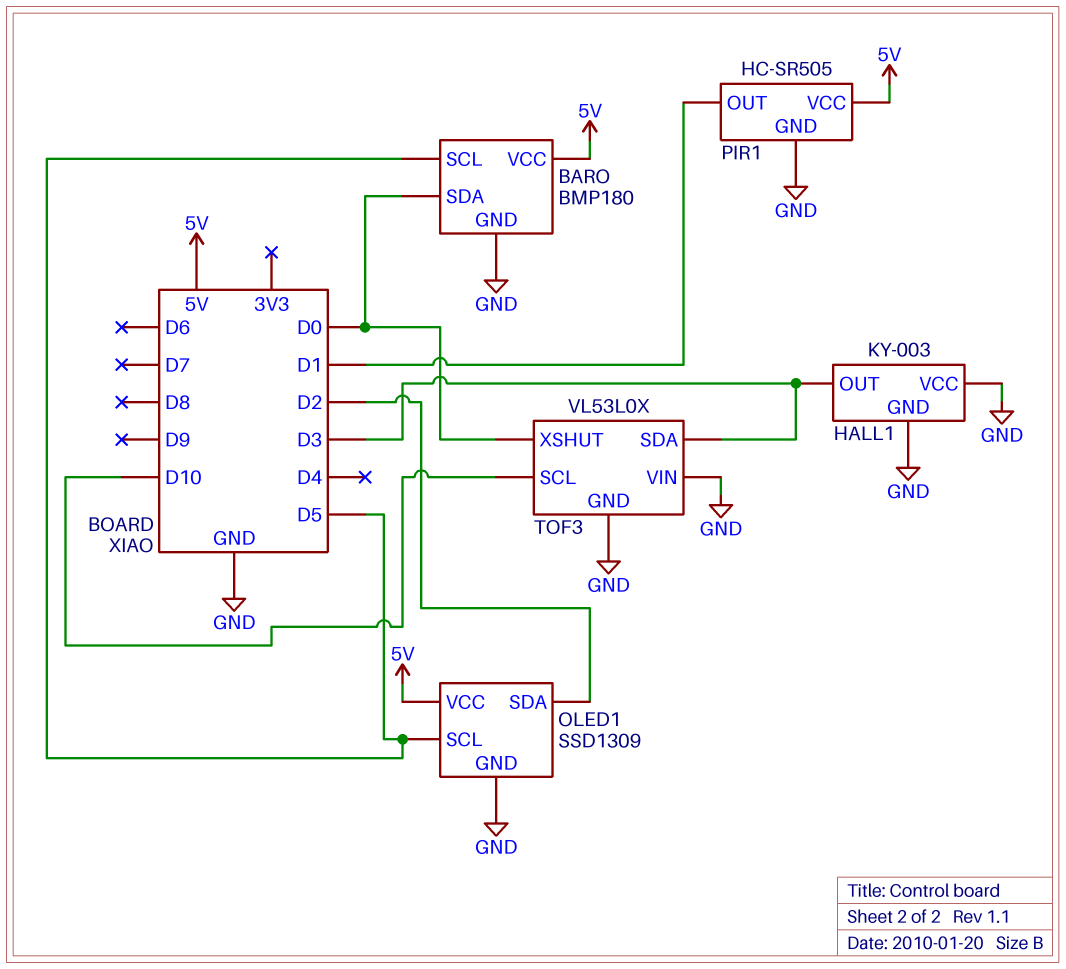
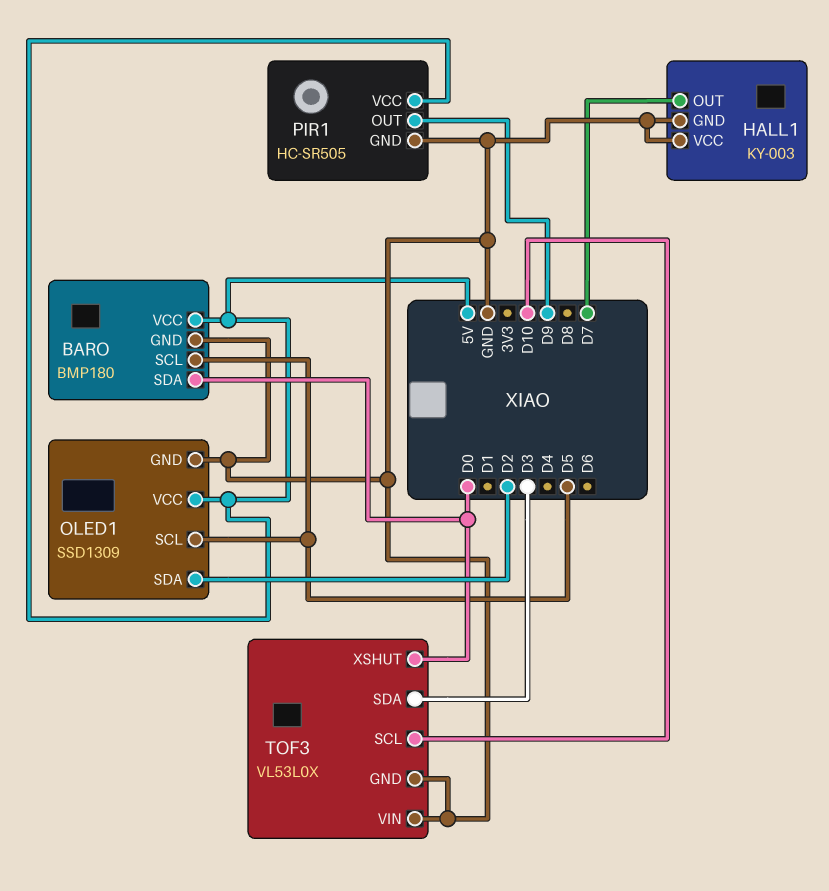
HALL1 pin OUT: D3 -> D7
PIR1 pin OUT: D1 -> D9

